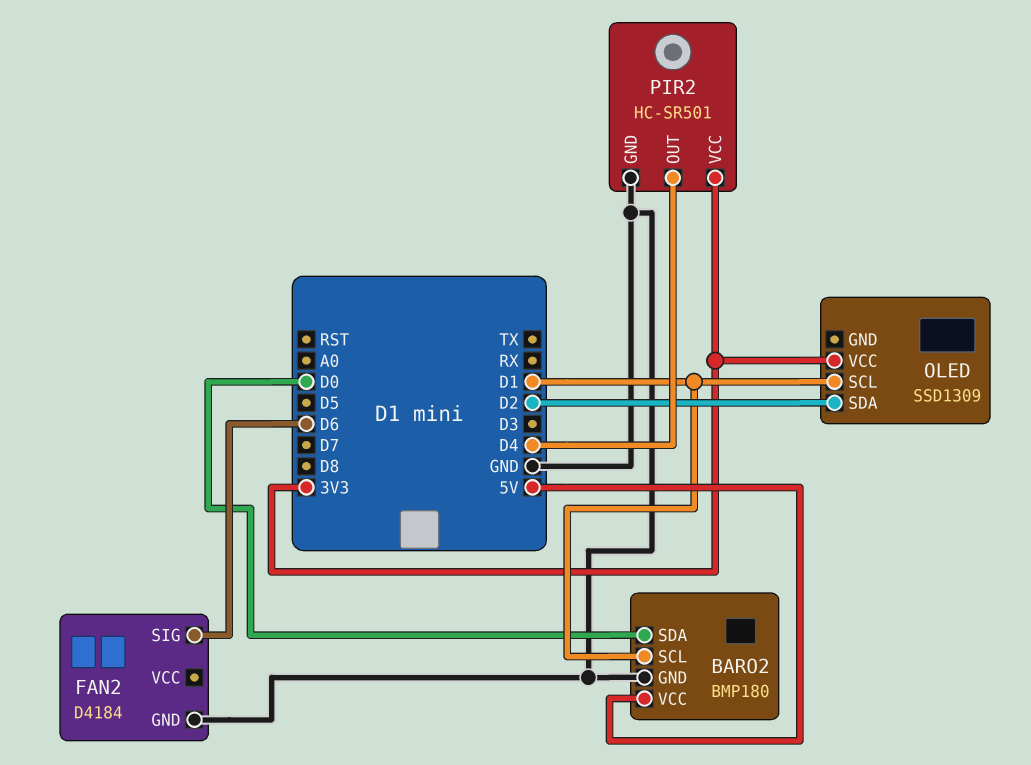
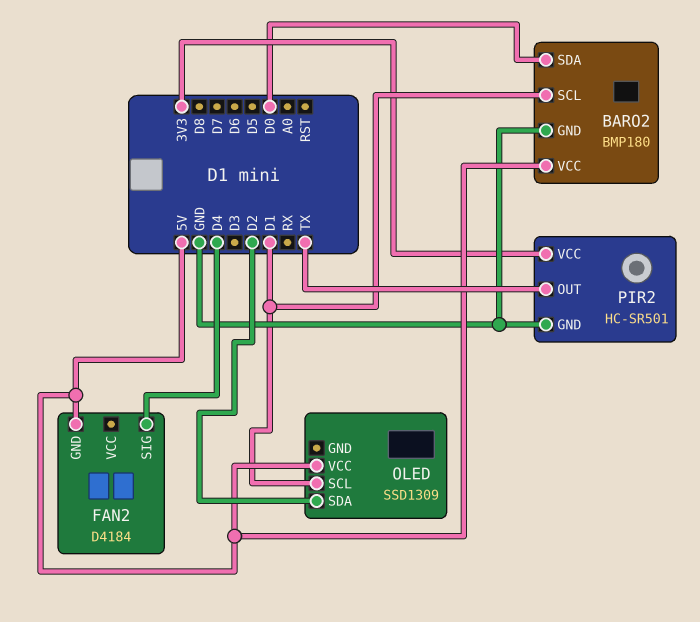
FAN2 pin GND: GND -> 5V
FAN2 pin SIG: D6 -> D4
OLED pin VCC: 3V3 -> 5V
PIR2 pin OUT: D4 -> TX

